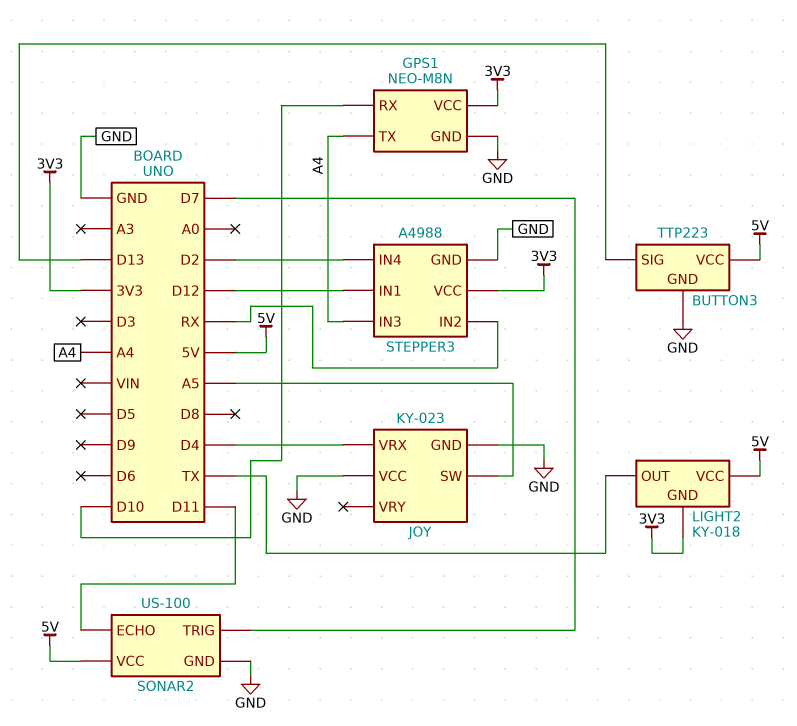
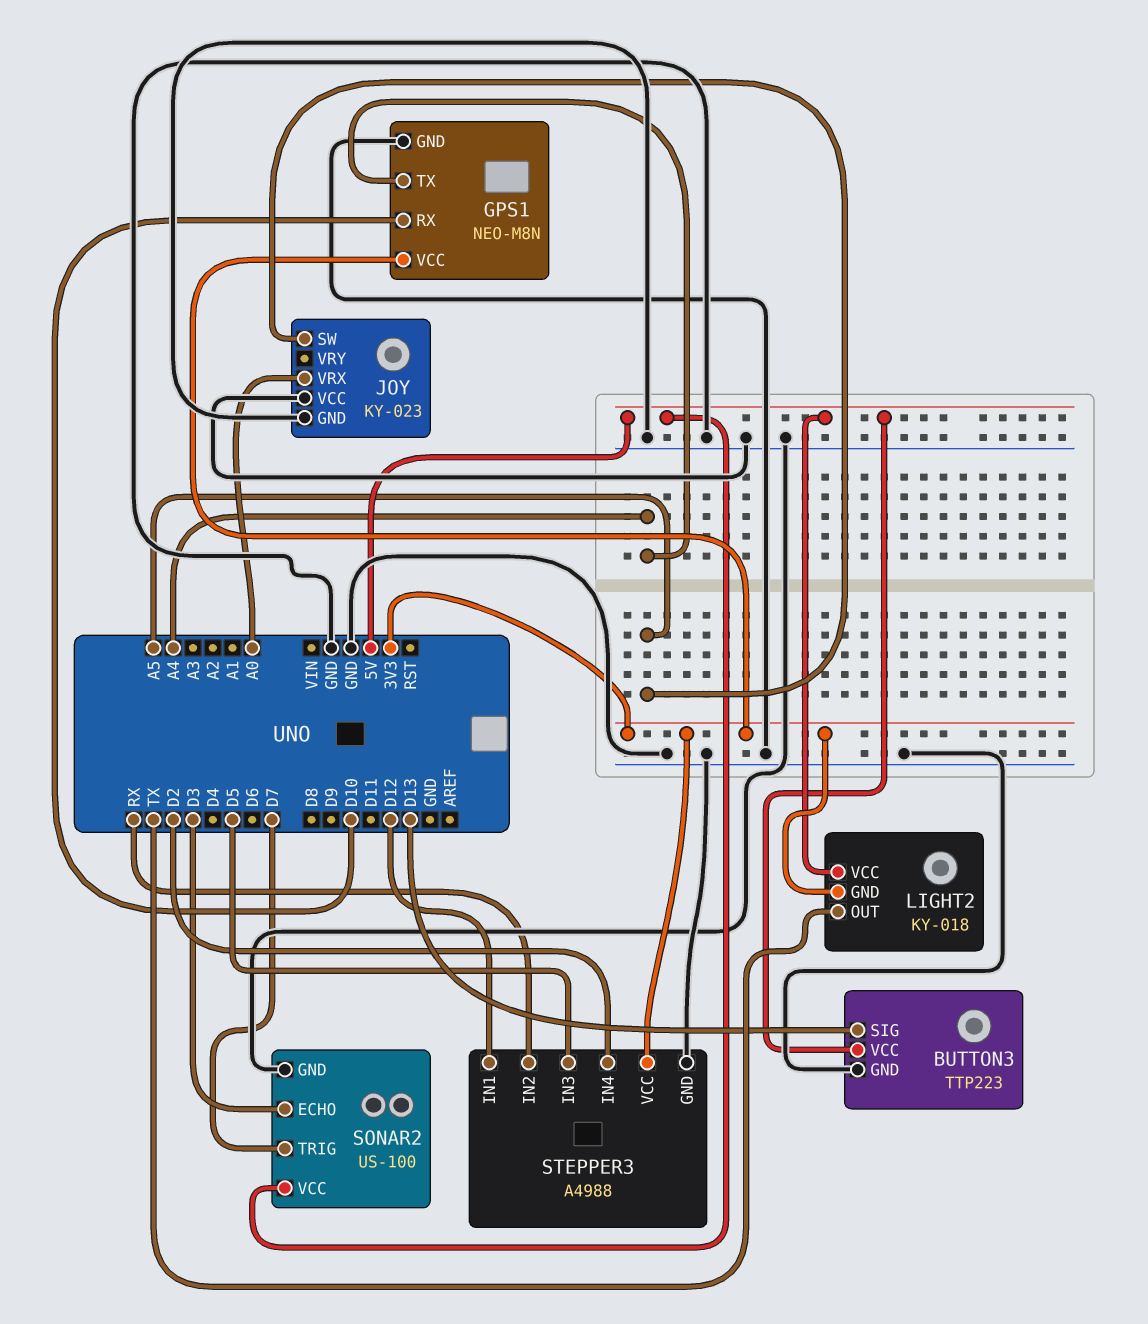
JOY pin VRX: D4 -> A0
SONAR2 pin ECHO: D11 -> D3
STEPPER3 pin IN3: A4 -> D5

